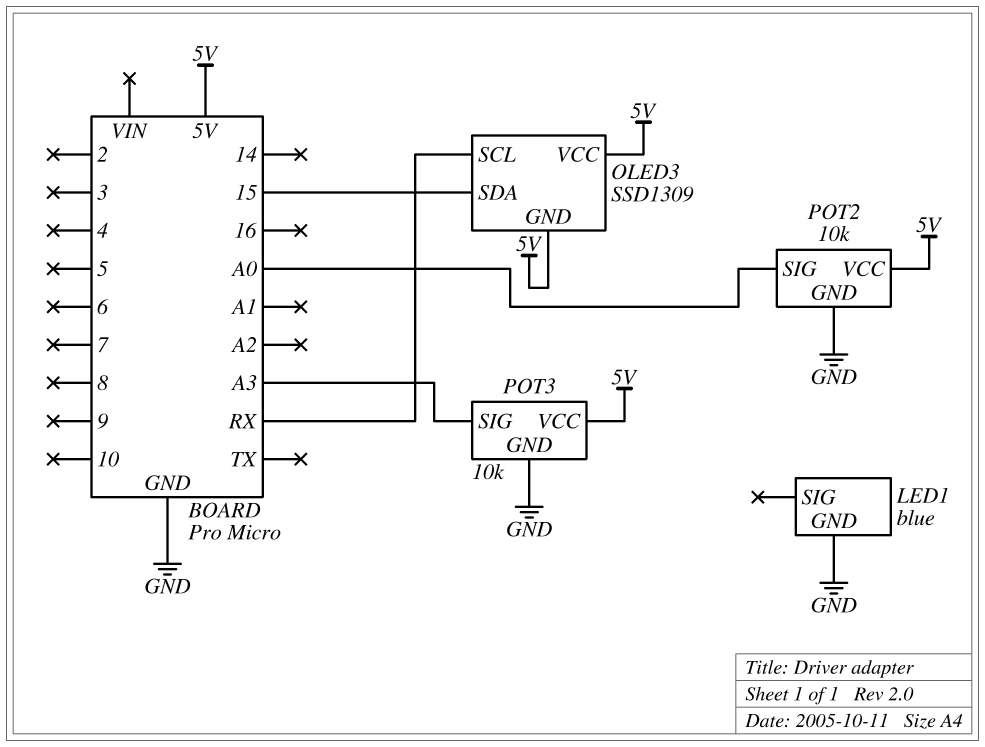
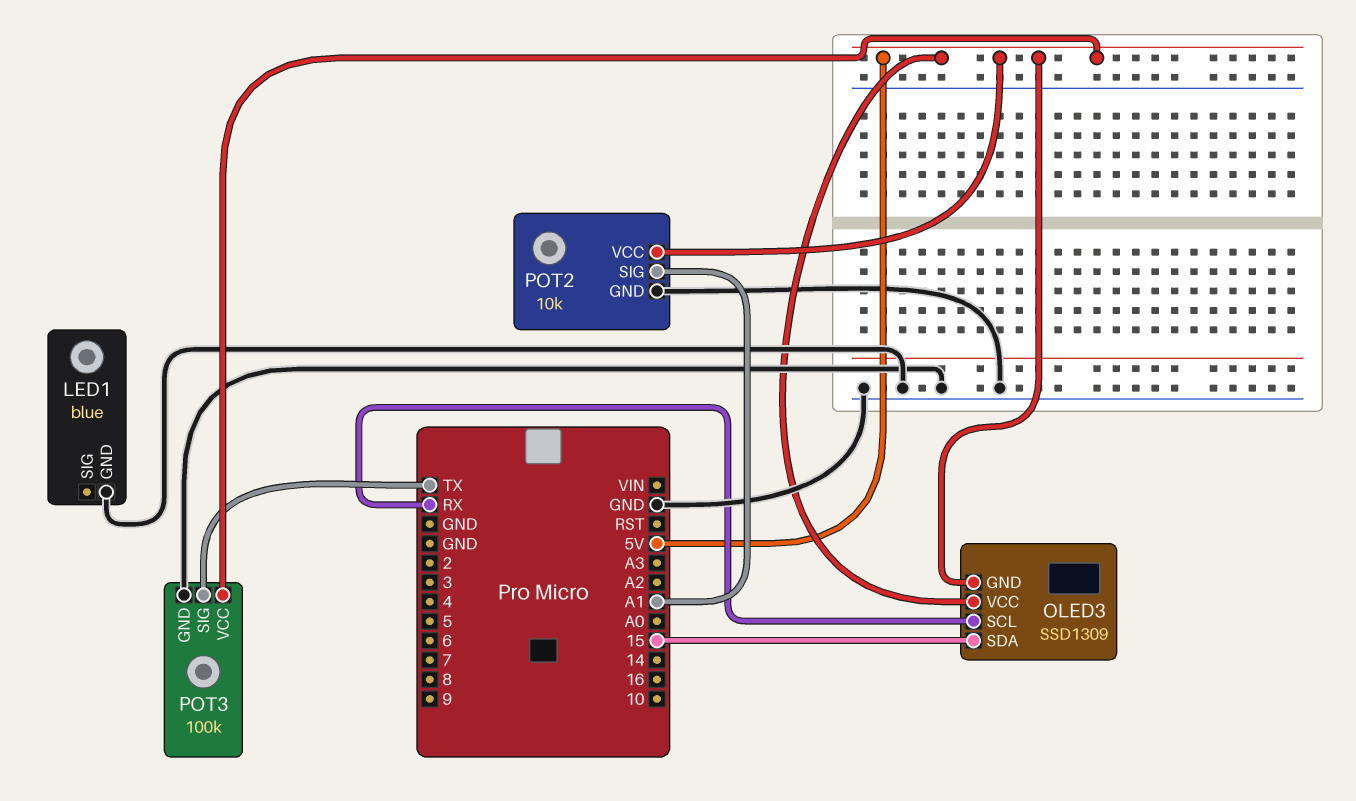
POT2 pin SIG: A0 -> A1
POT3: 10k -> 100k
POT3 pin SIG: A3 -> TX

